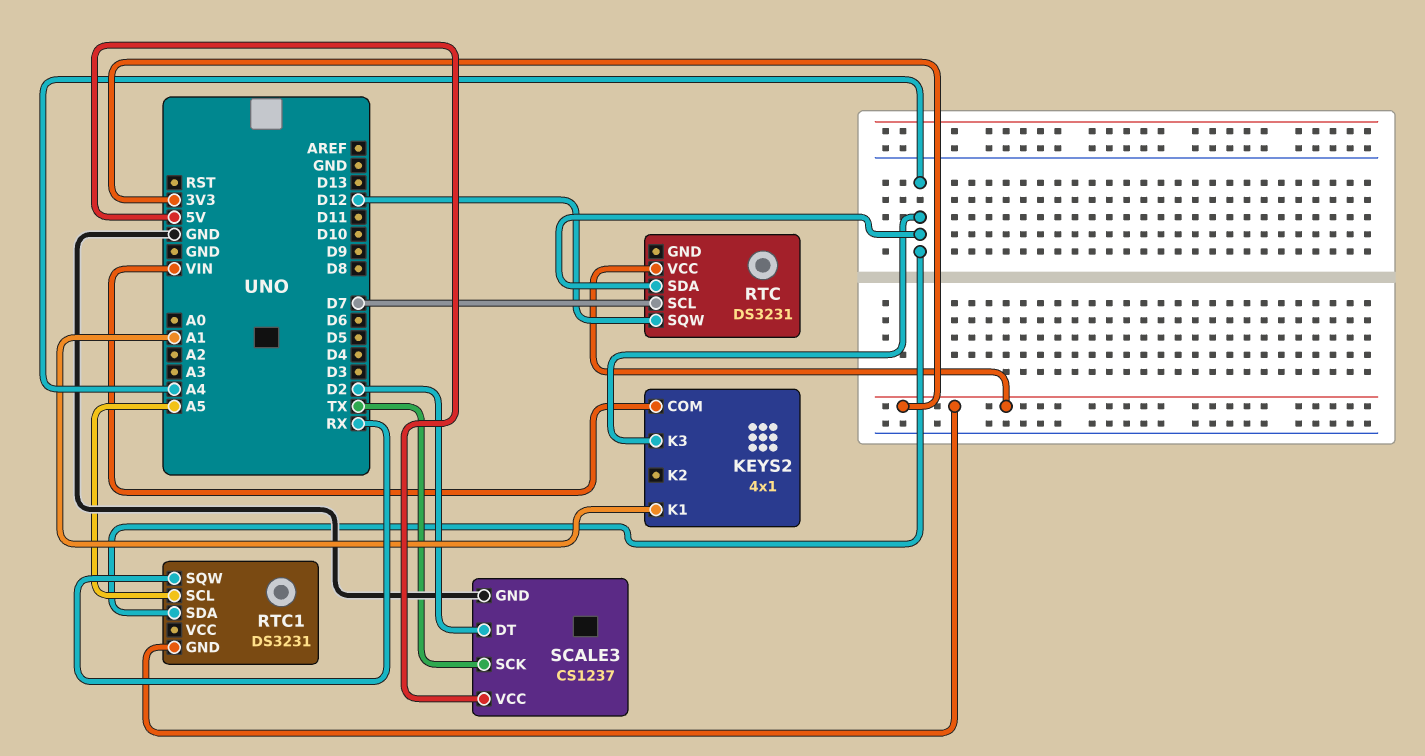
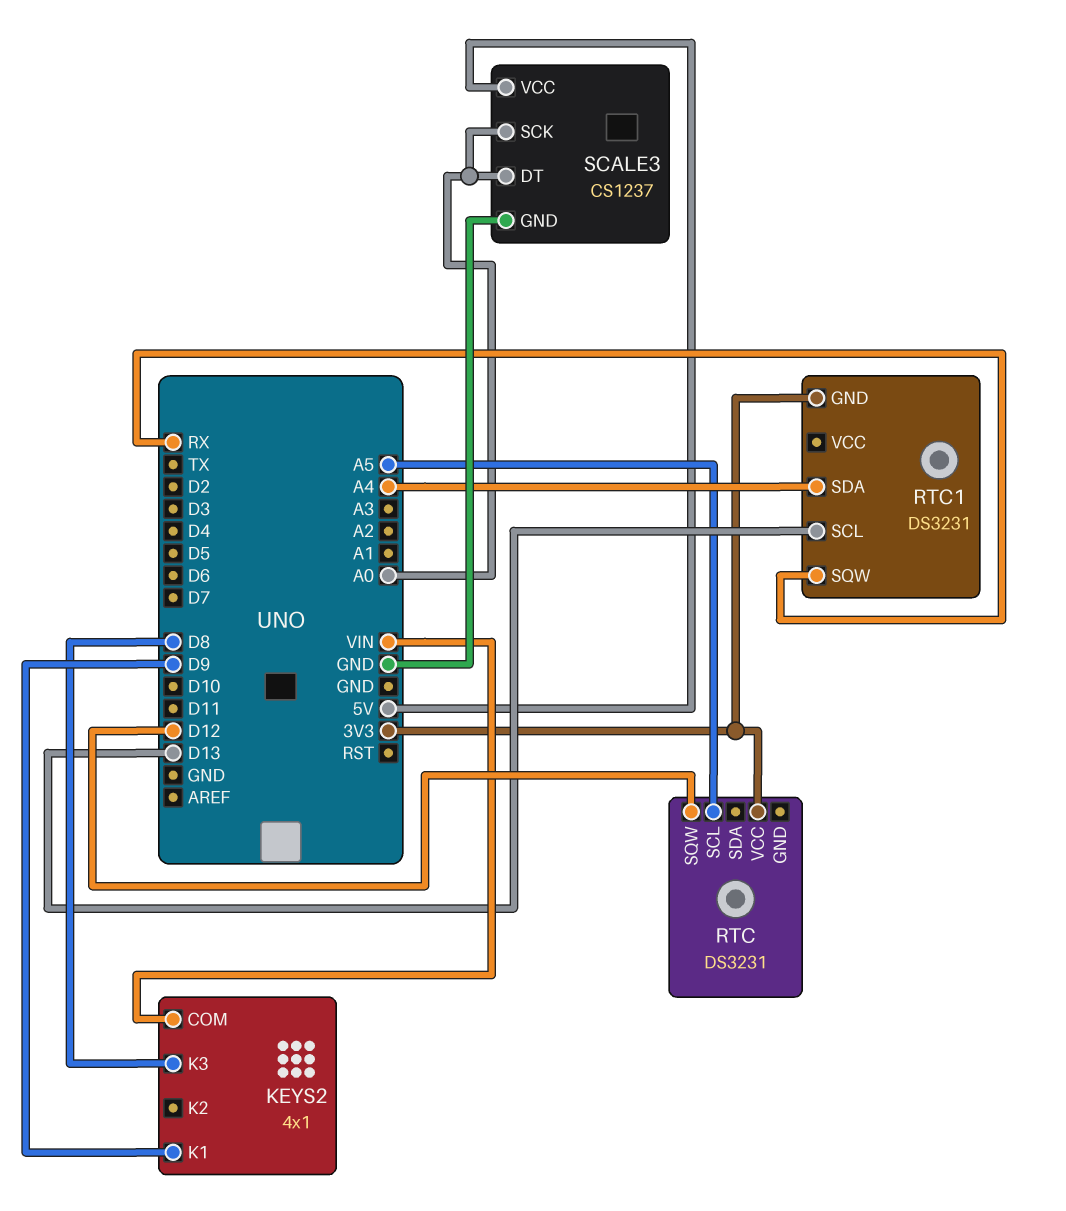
KEYS2 pin K1: A1 -> D9
KEYS2 pin K3: A4 -> D8
RTC pin SCL: D7 -> A5
RTC pin SDA: A4 -> none
RTC1 pin SCL: A5 -> D13
SCALE3 pin DT: D2 -> A0
SCALE3 pin SCK: TX -> A0

